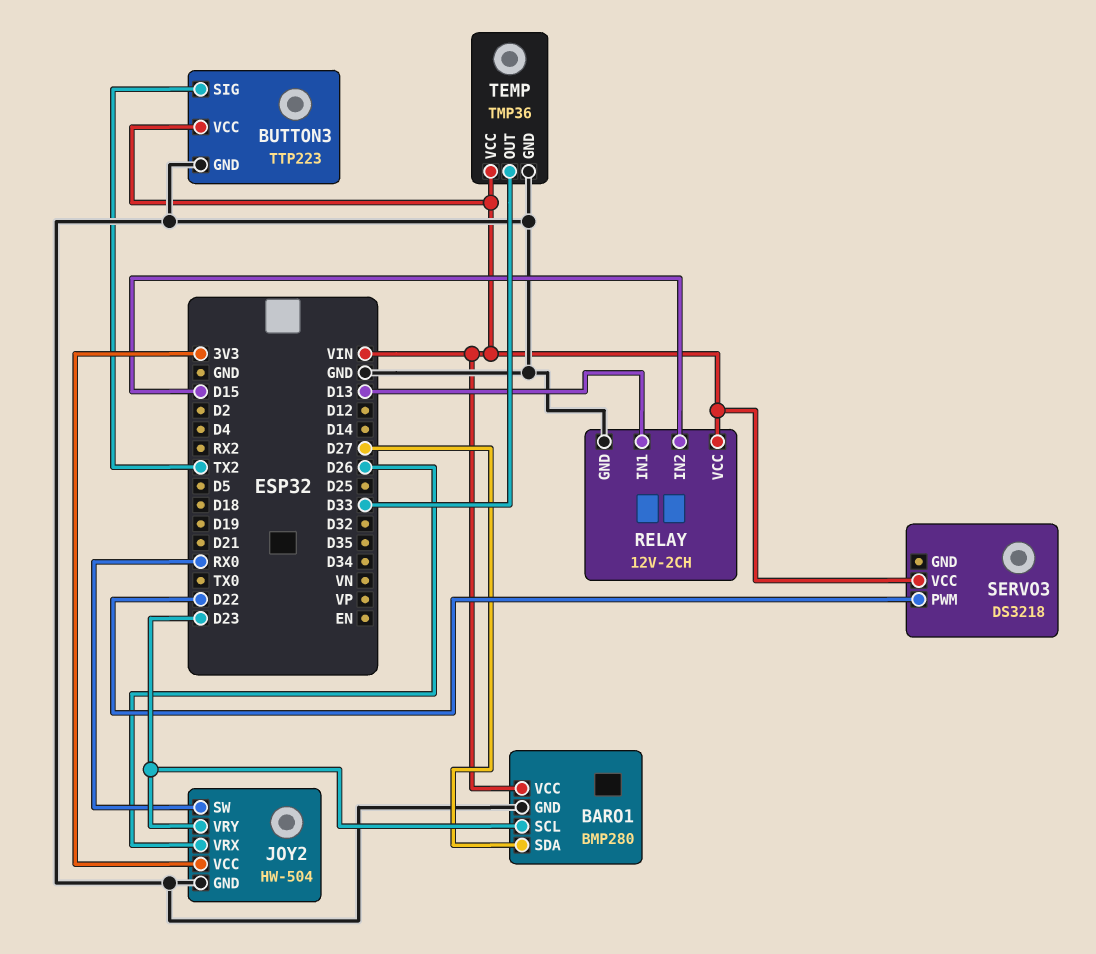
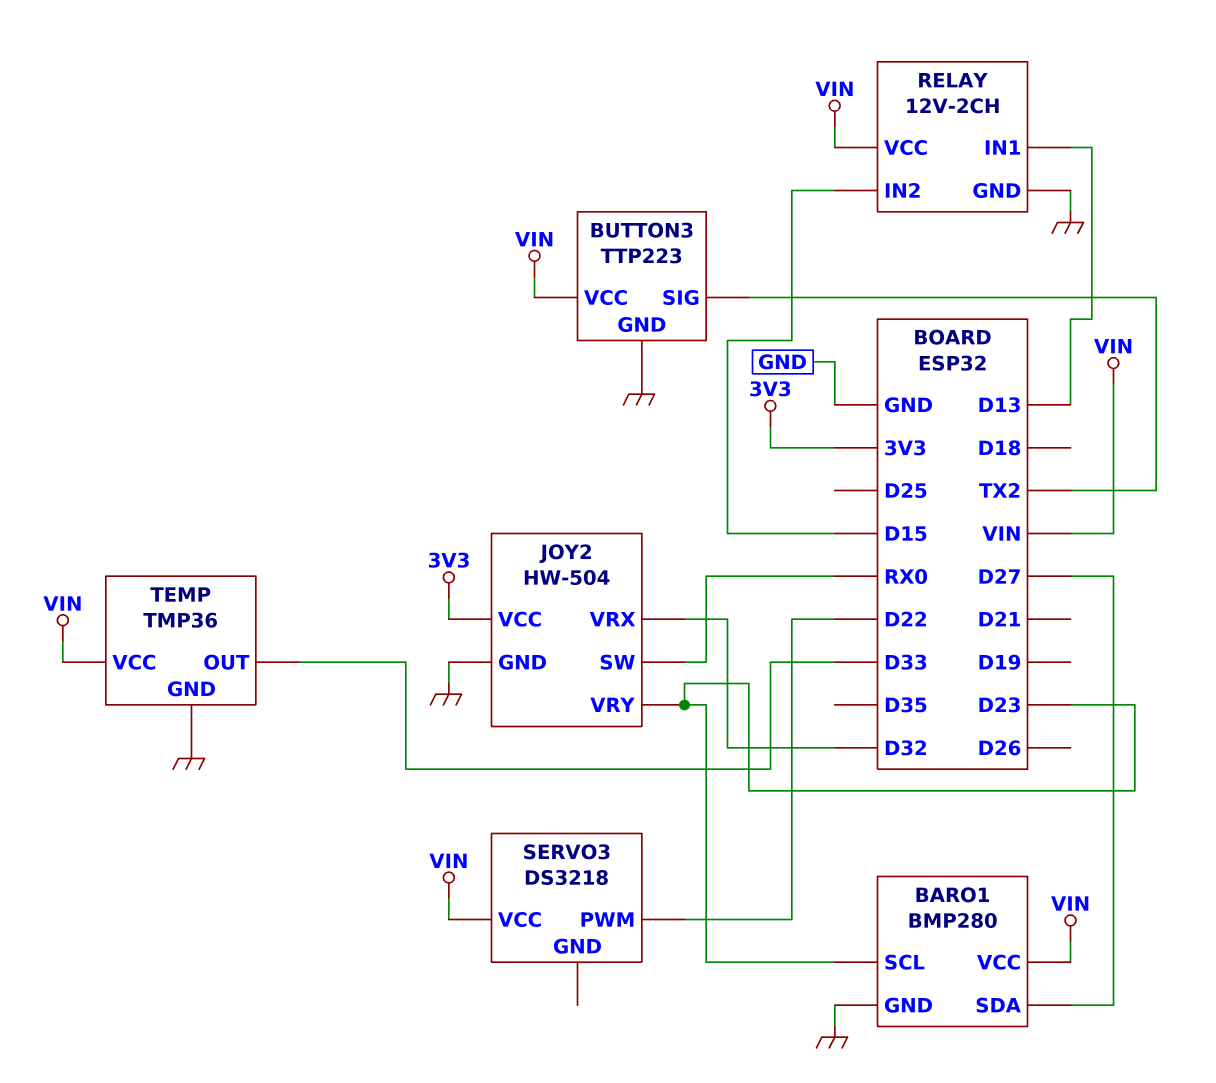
JOY2 pin VRX: D26 -> D32

